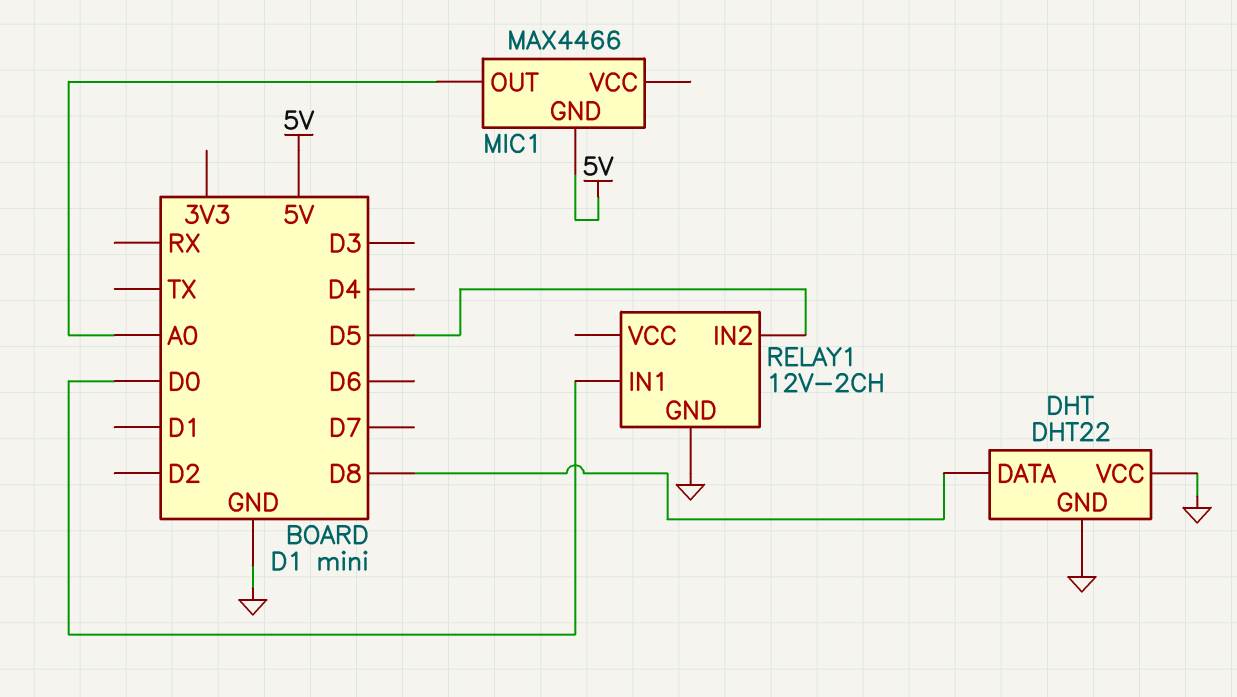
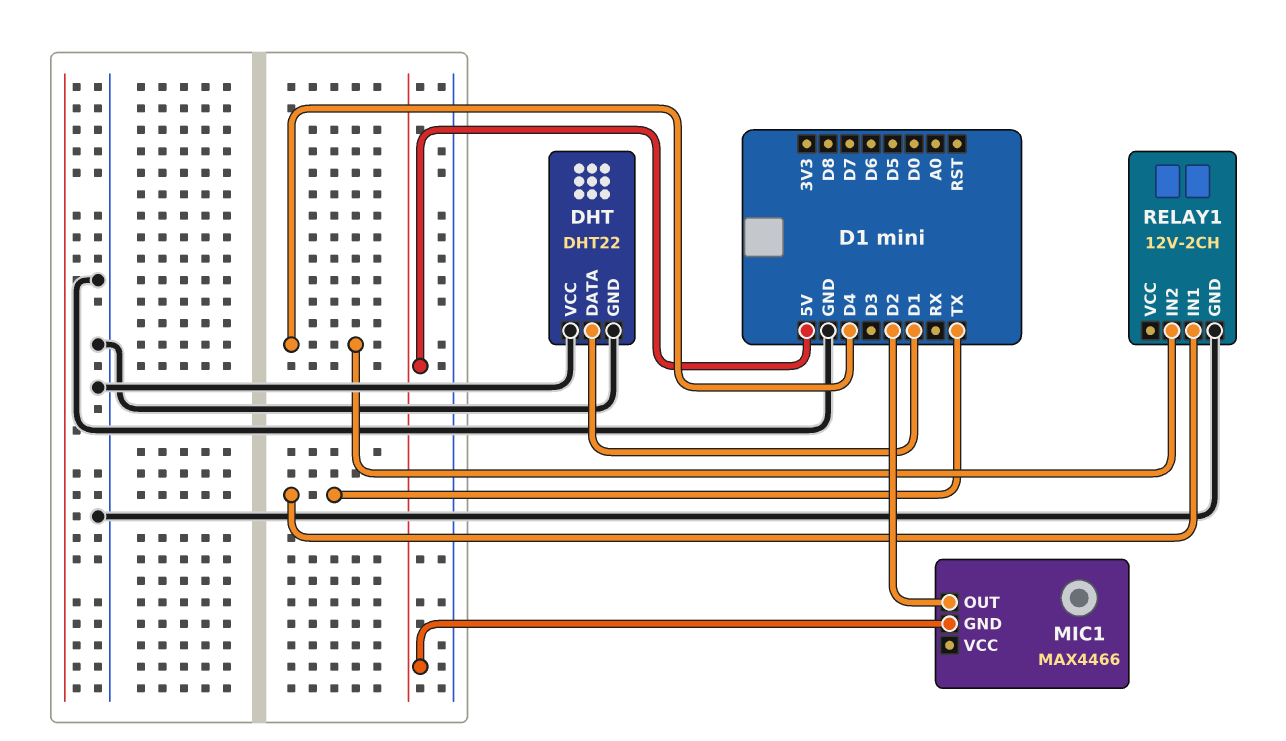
DHT pin DATA: D8 -> D1
MIC1 pin OUT: A0 -> D2
RELAY1 pin IN1: D0 -> TX
RELAY1 pin IN2: D5 -> D4

